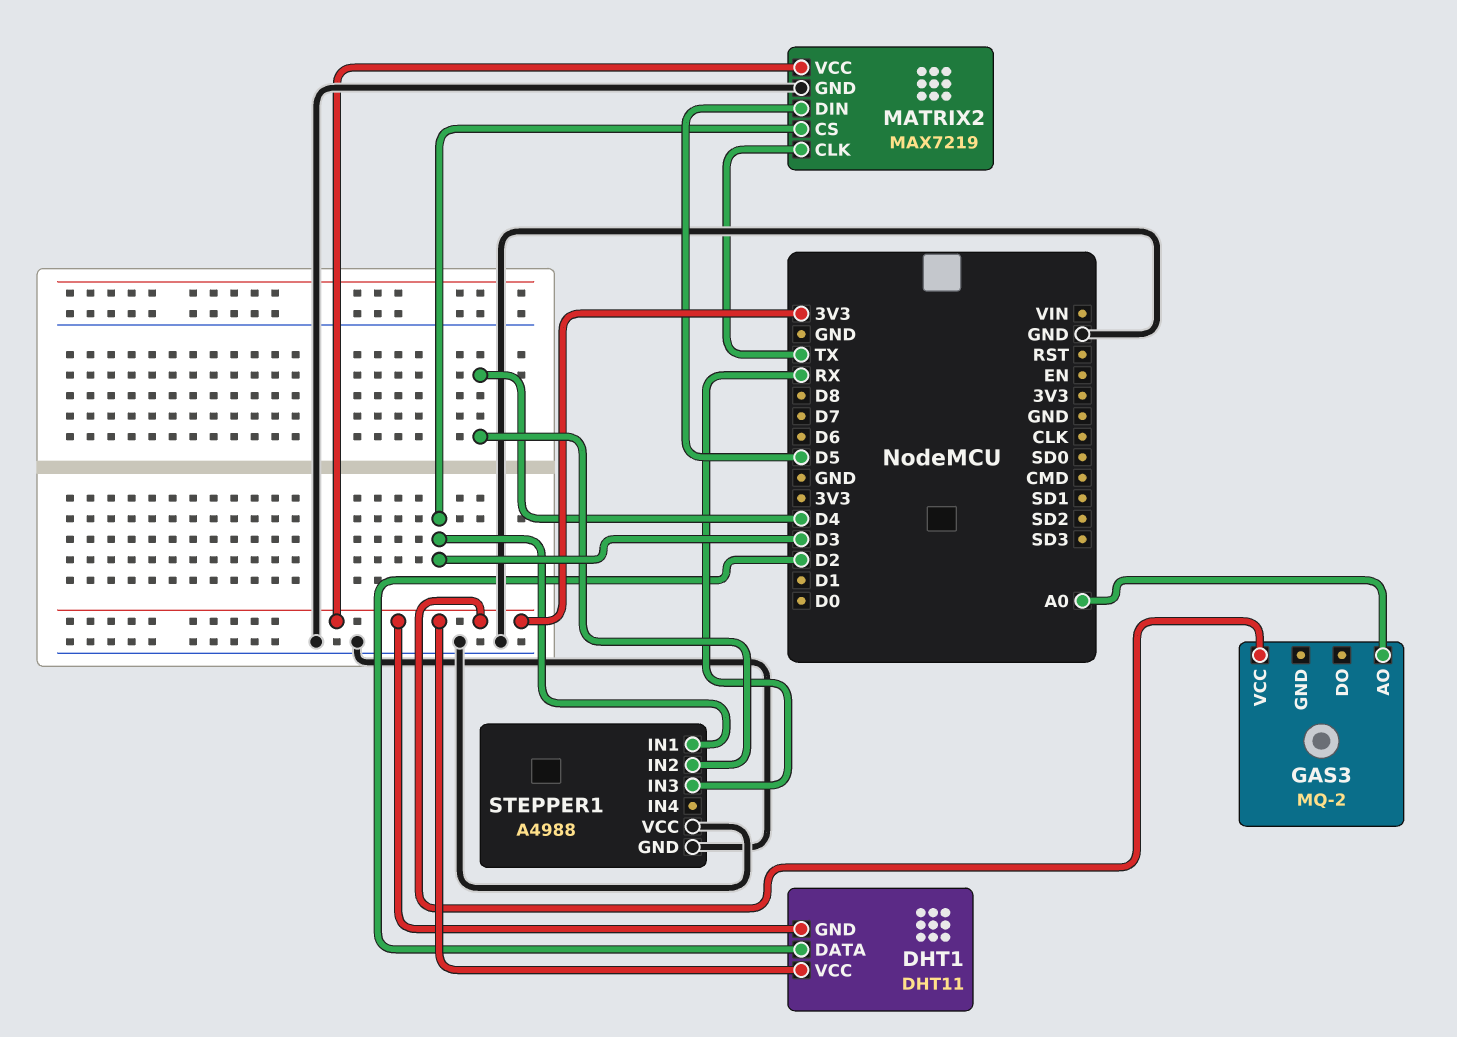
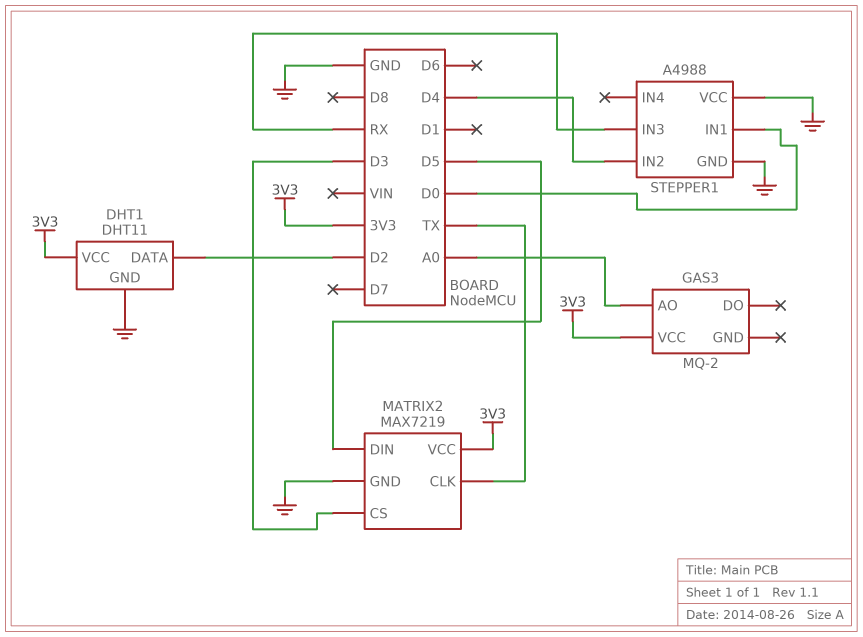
DHT1 pin GND: 3V3 -> GND
STEPPER1 pin IN1: D3 -> D0

